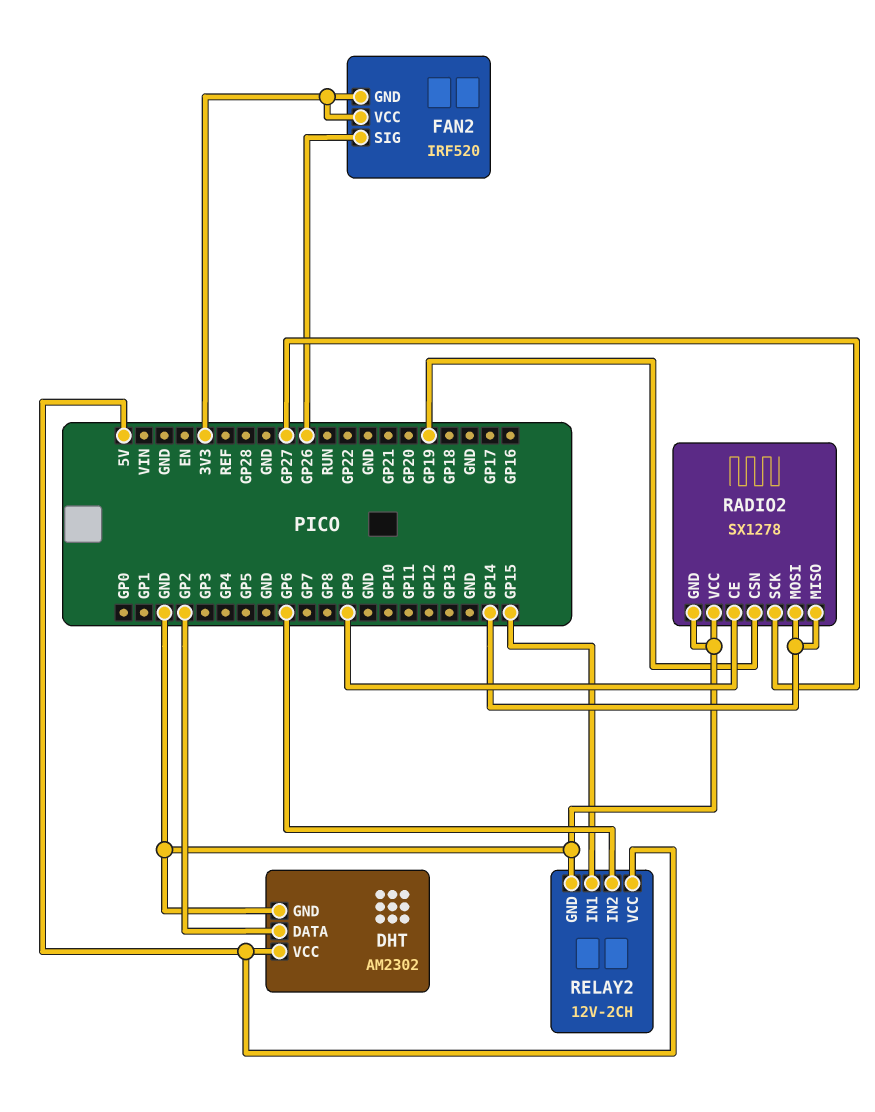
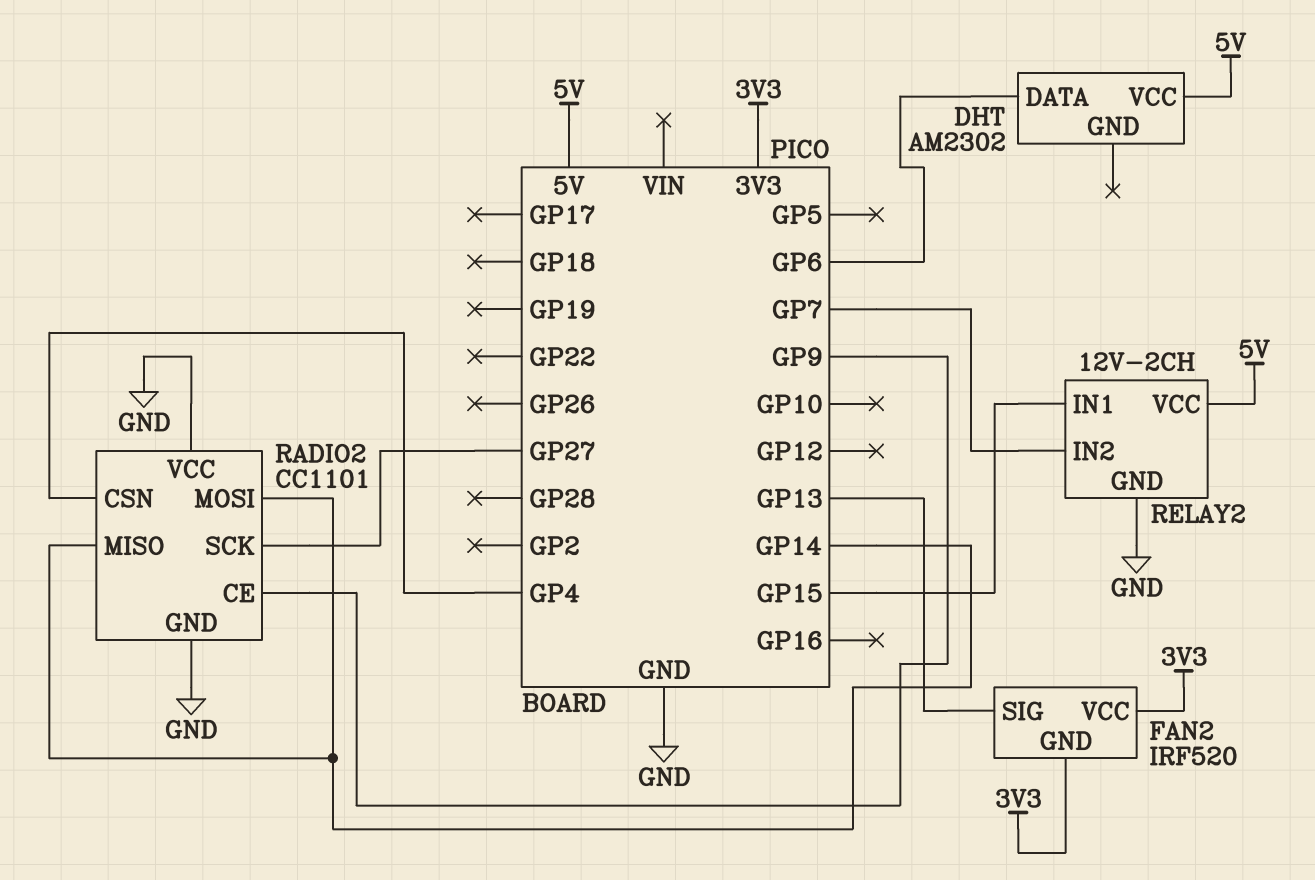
DHT pin DATA: GP2 -> GP6
DHT pin GND: GND -> none
FAN2 pin SIG: GP26 -> GP13
RADIO2: SX1278 -> CC1101
RADIO2 pin CSN: GP19 -> GP4
RELAY2 pin IN2: GP6 -> GP7

